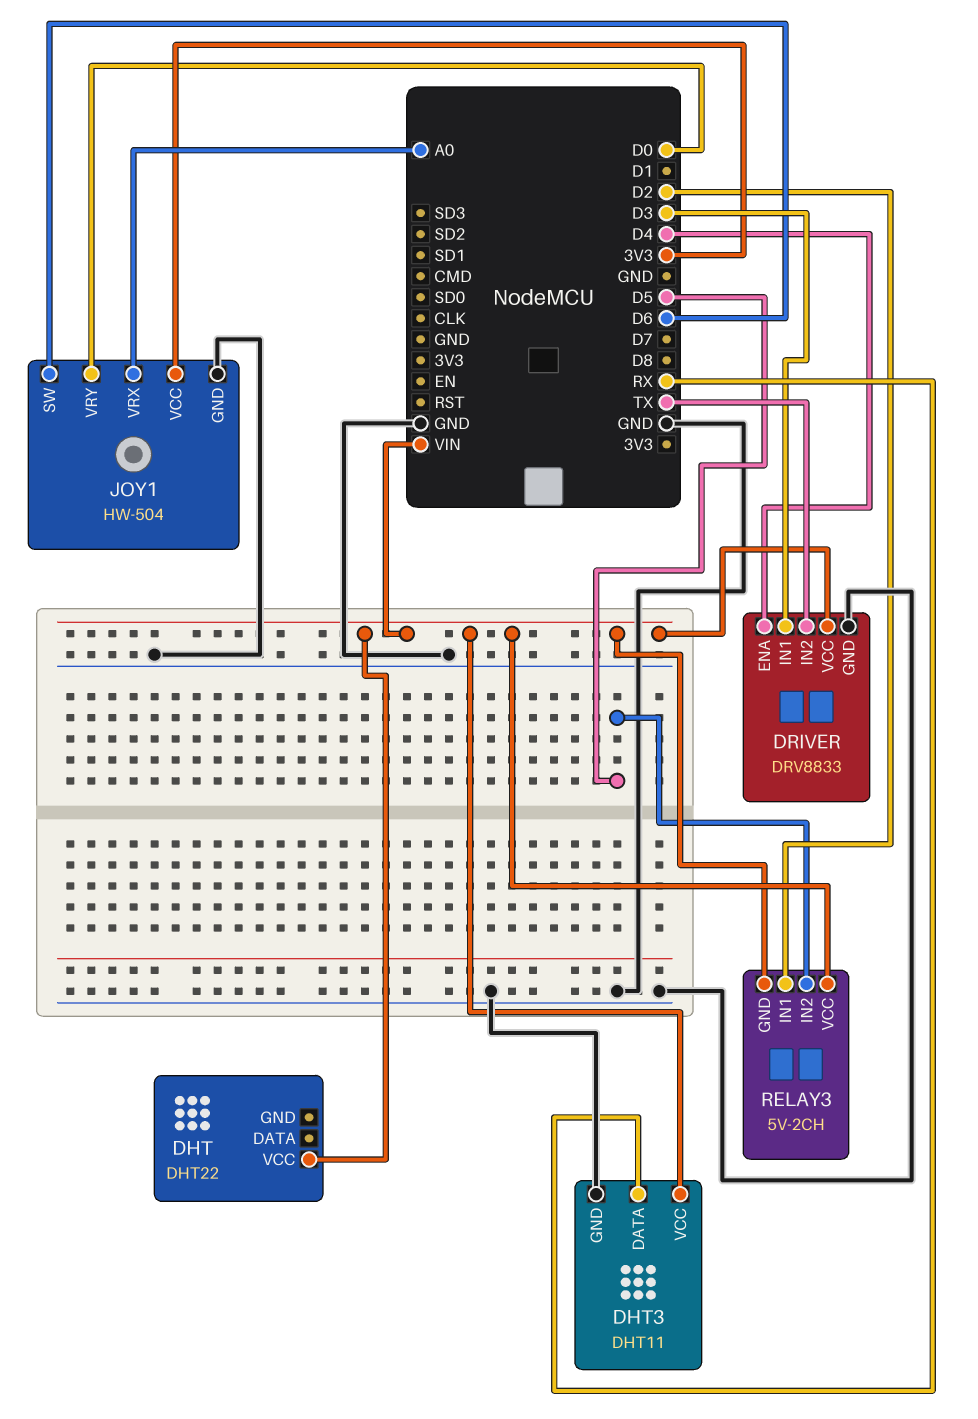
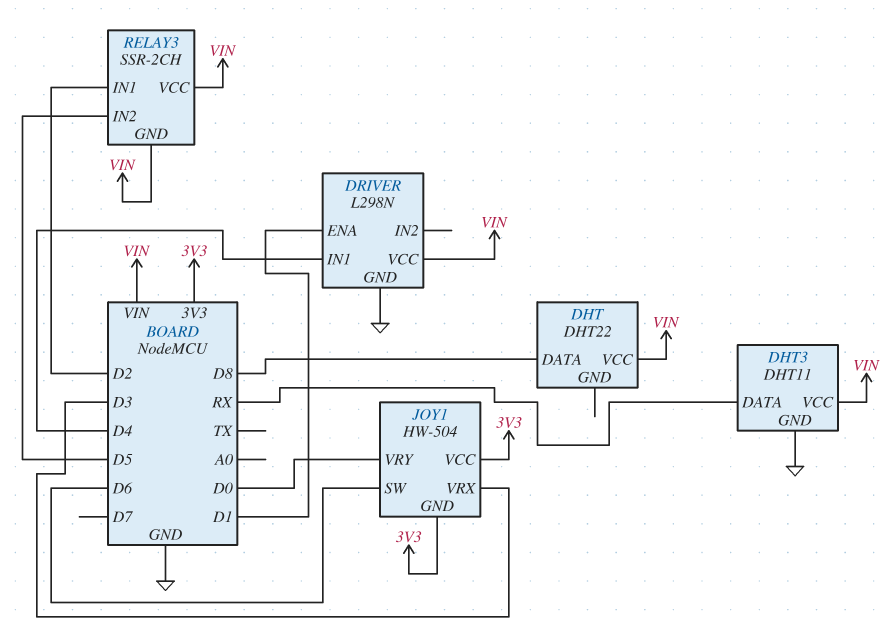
DHT pin DATA: none -> D8
DRIVER: DRV8833 -> L298N
DRIVER pin ENA: D4 -> D1
DRIVER pin IN1: D3 -> D4
DRIVER pin IN2: TX -> none
JOY1 pin GND: GND -> 3V3
JOY1 pin VRX: A0 -> D3
RELAY3: 5V-2CH -> SSR-2CH

